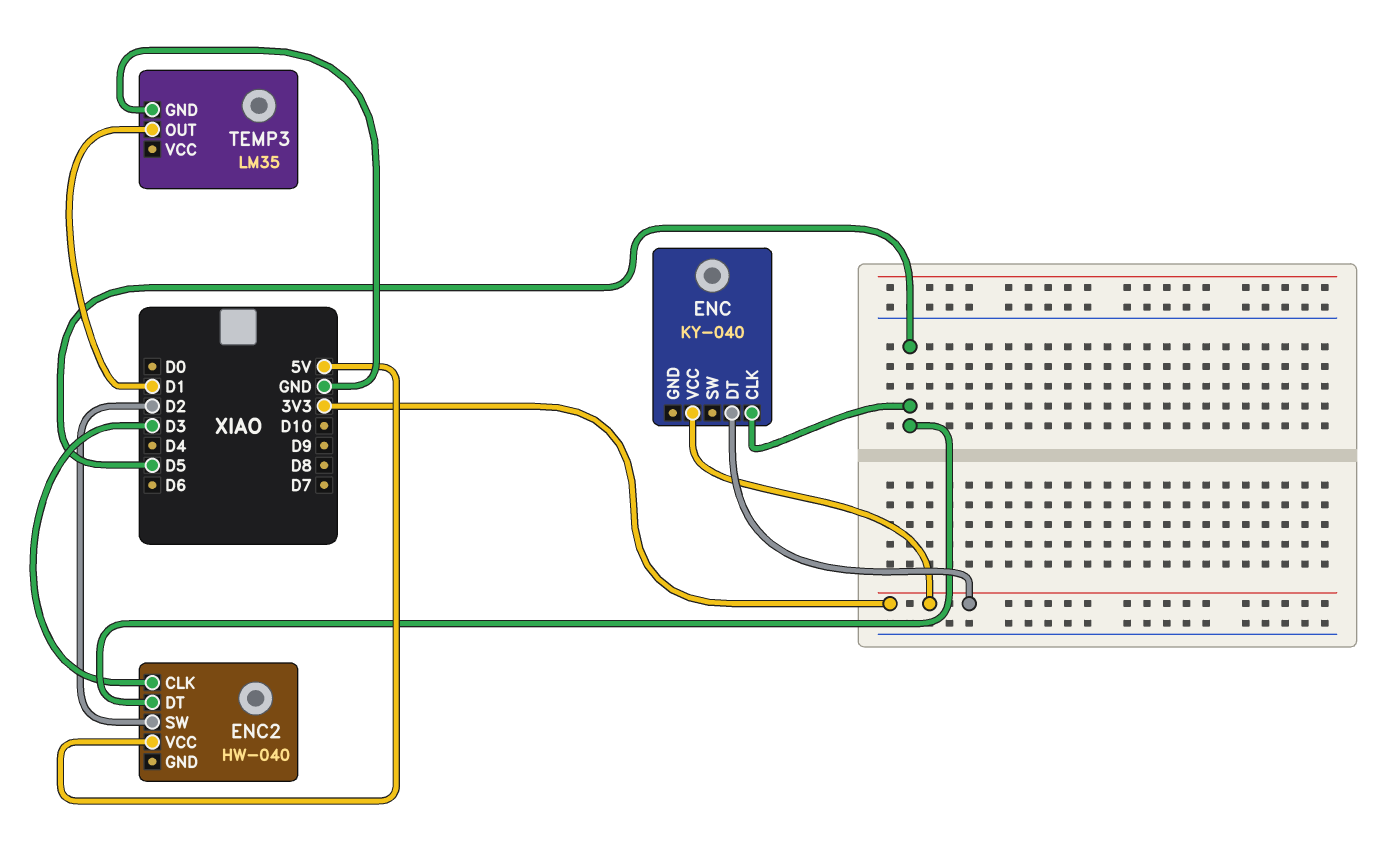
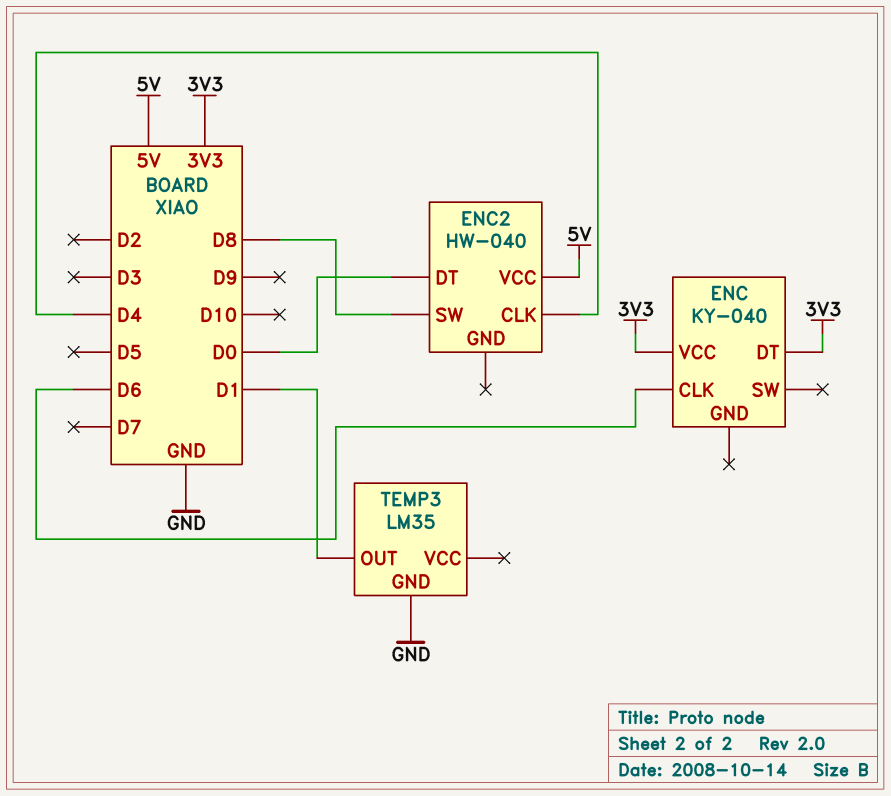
ENC pin CLK: D5 -> D6
ENC2 pin CLK: D3 -> D4
ENC2 pin DT: D5 -> D0
ENC2 pin SW: D2 -> D8

